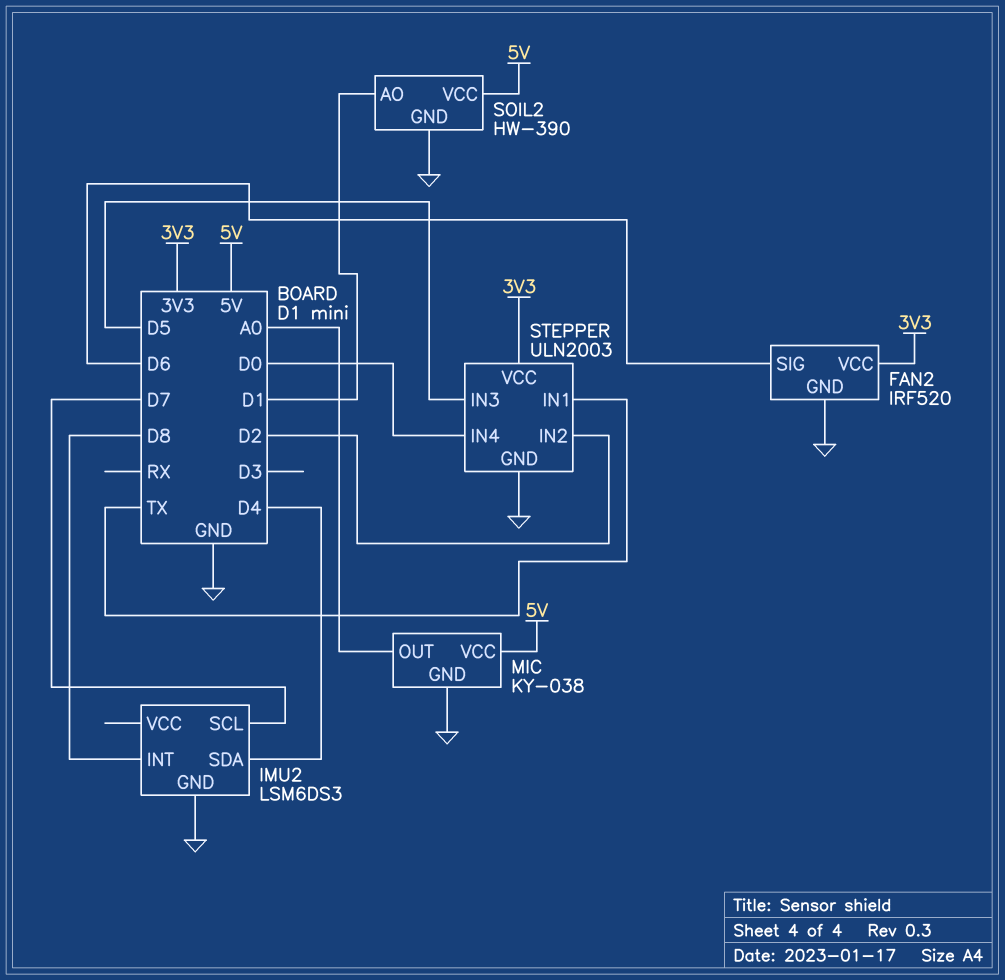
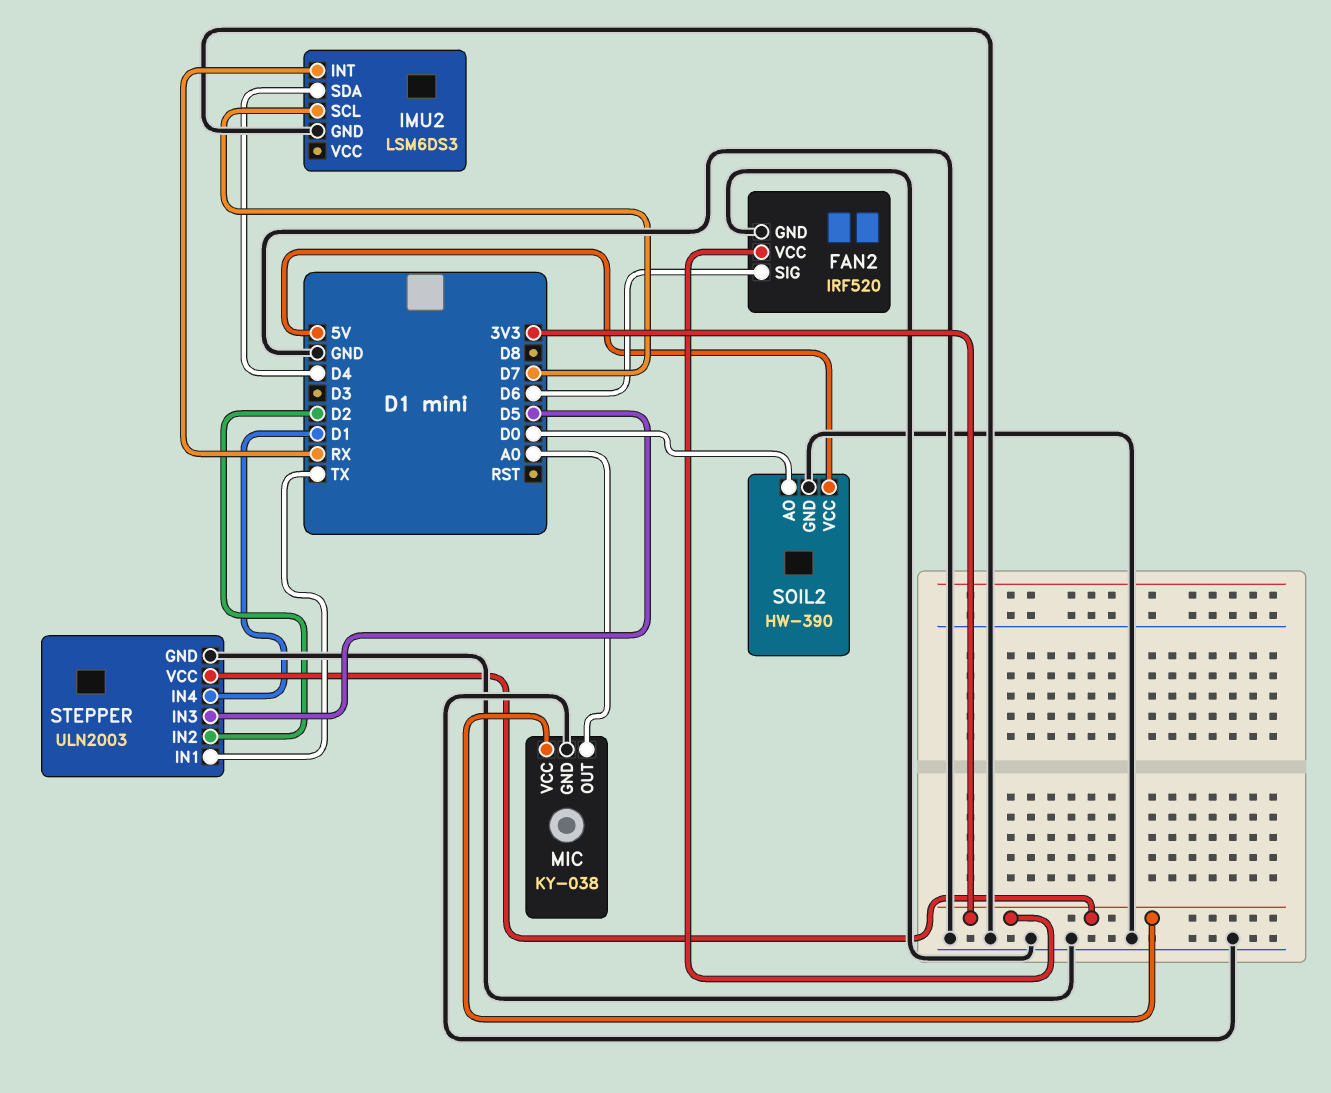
IMU2 pin INT: D8 -> RX
MIC pin VCC: 5V -> 3V3
SOIL2 pin AO: D1 -> D0
STEPPER pin IN4: D0 -> D1

